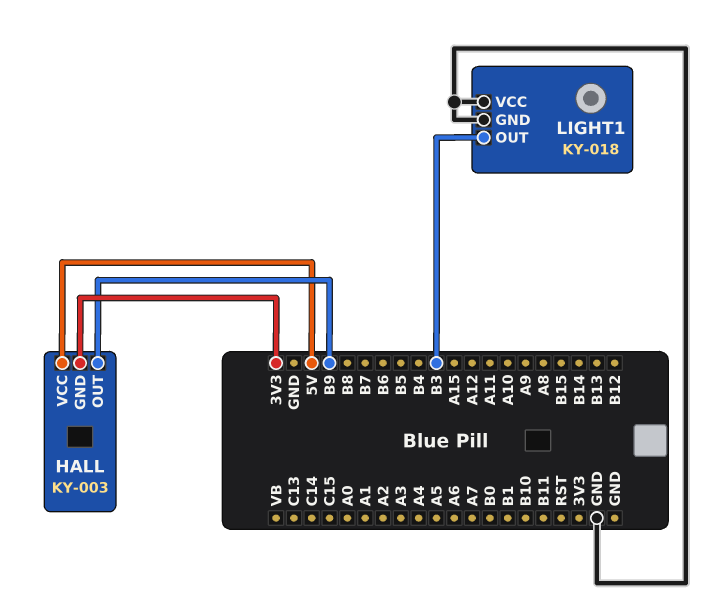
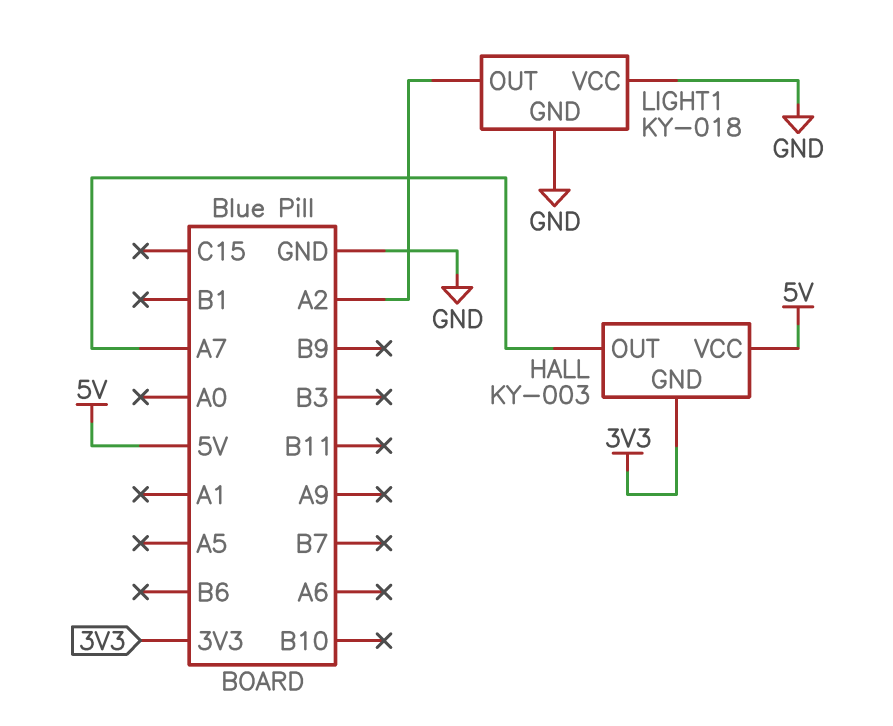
HALL pin OUT: B9 -> A7
LIGHT1 pin OUT: B3 -> A2

